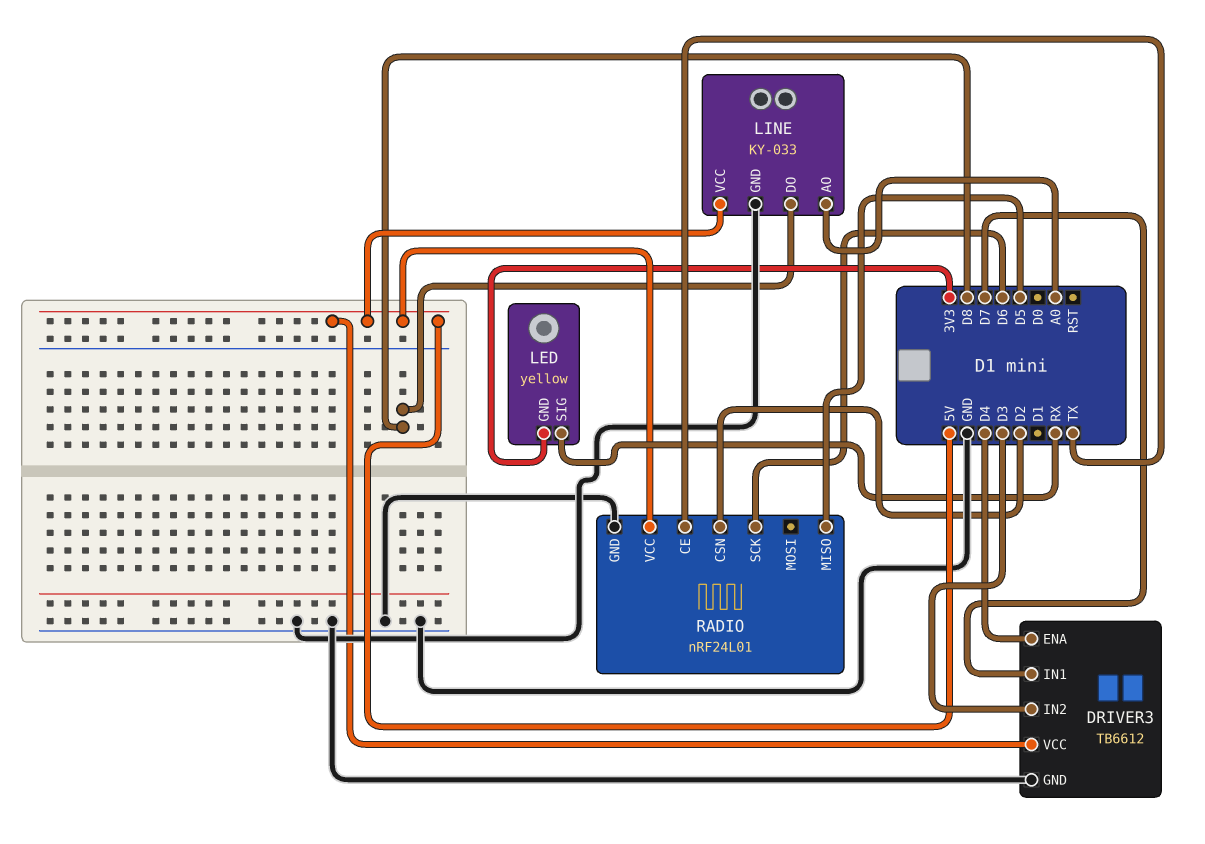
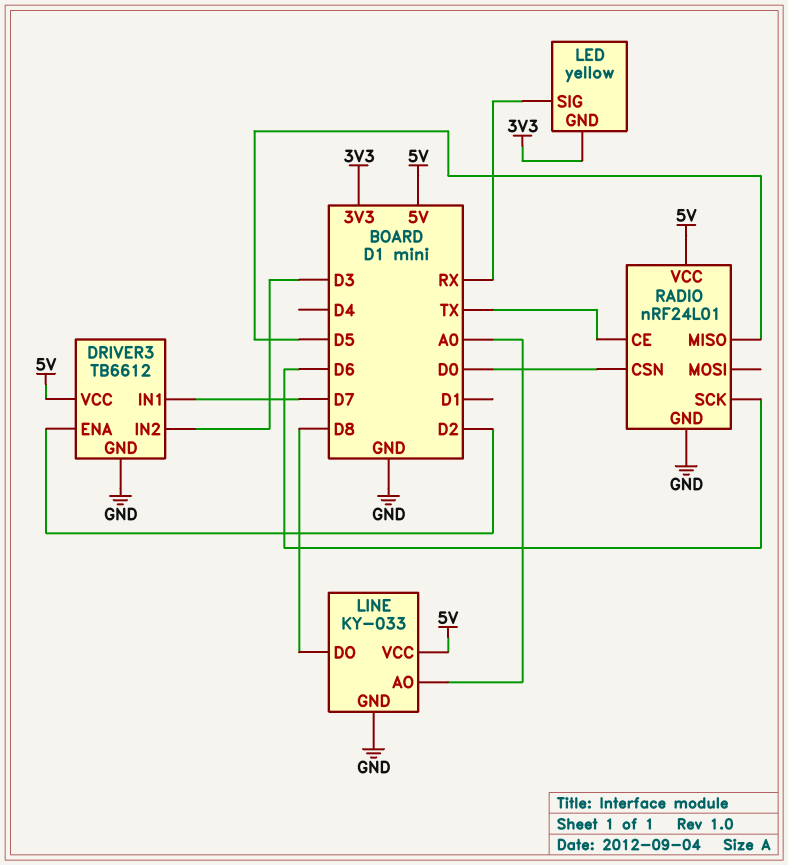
DRIVER3 pin ENA: D4 -> D2
RADIO pin CSN: D2 -> D0

